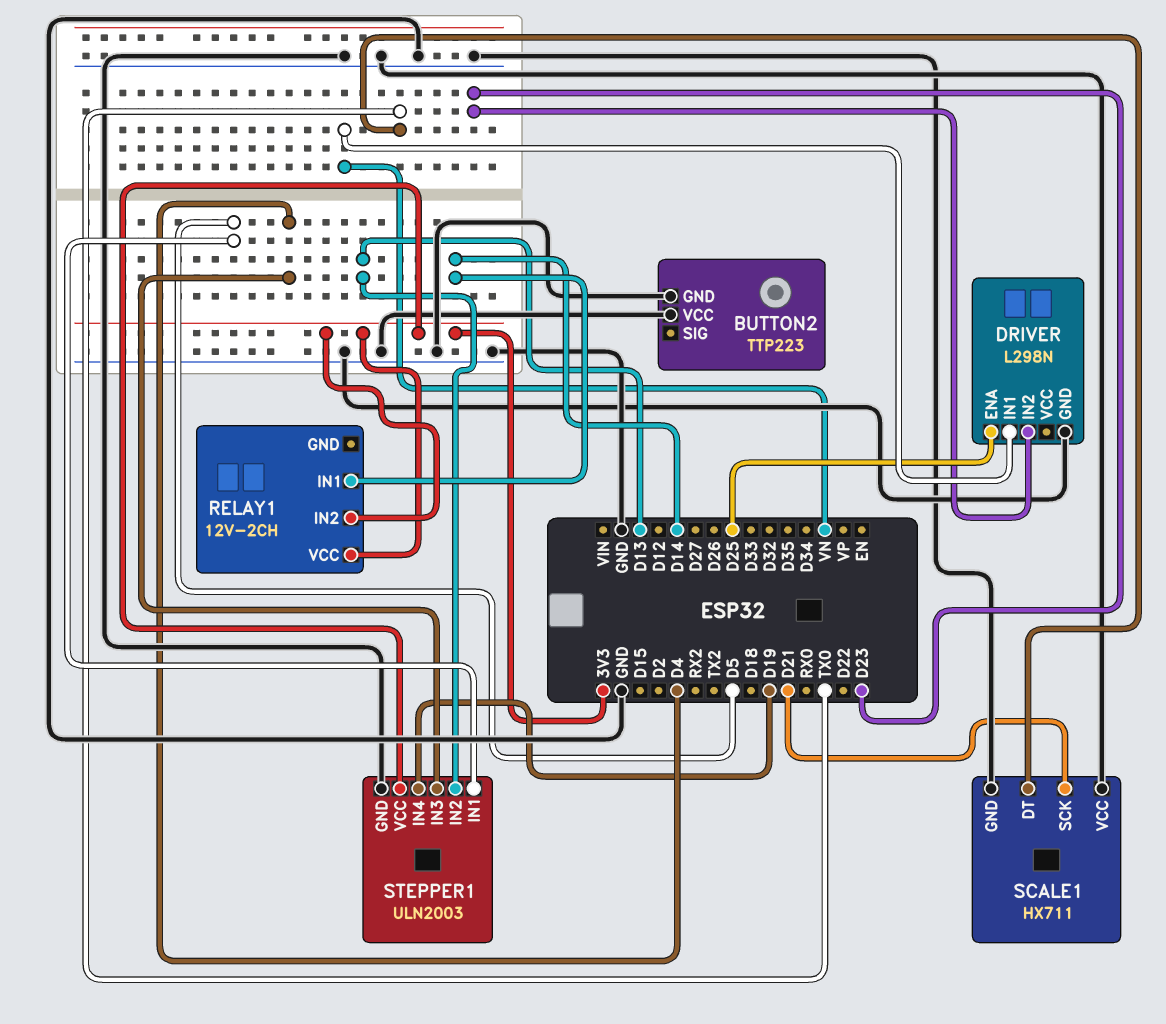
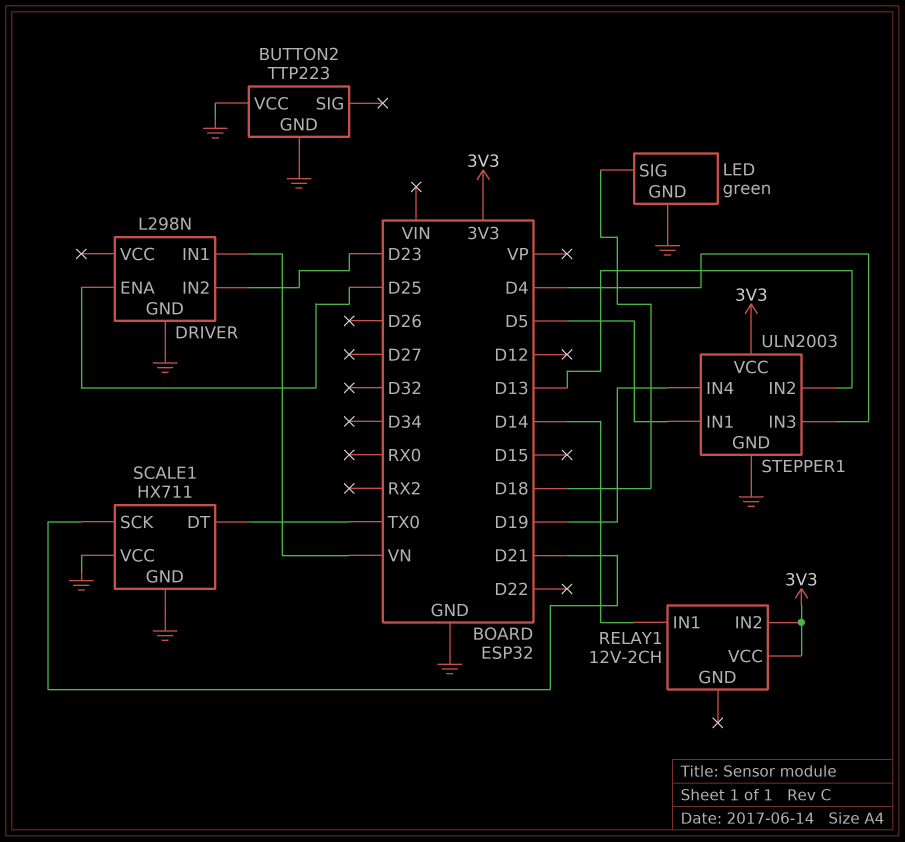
LED: none -> green
LED pin GND: none -> GND
LED pin SIG: none -> D18

